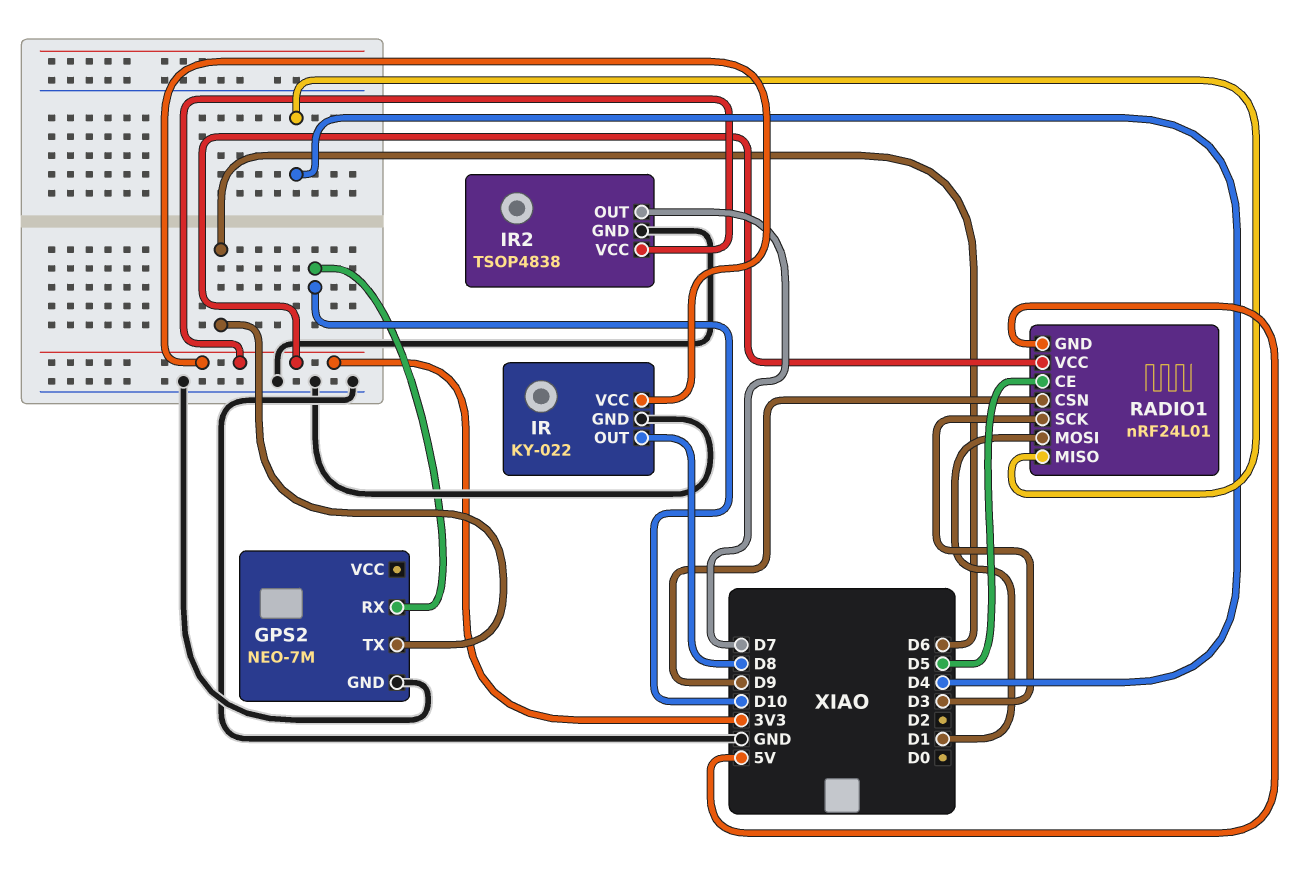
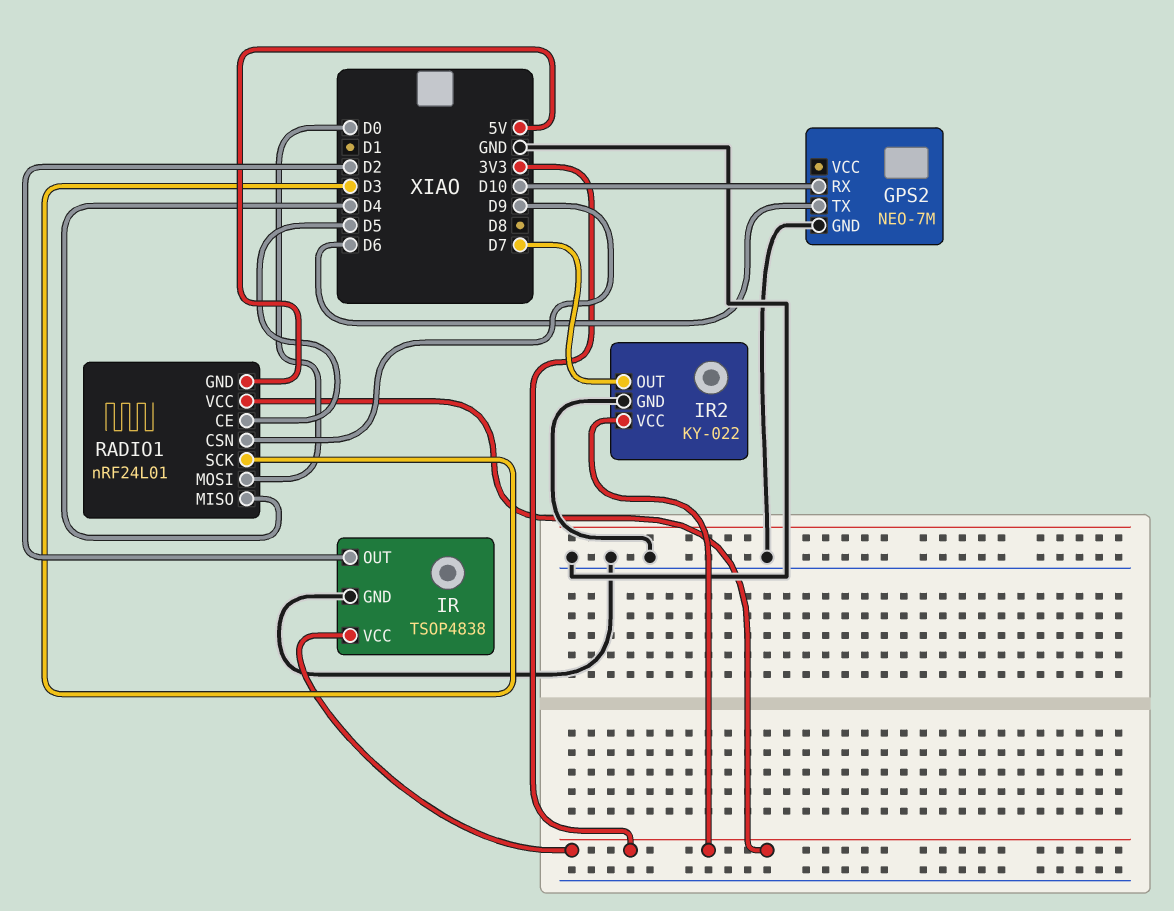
IR: KY-022 -> TSOP4838
IR pin OUT: D8 -> D2
IR2: TSOP4838 -> KY-022
RADIO1 pin MOSI: D1 -> D0

